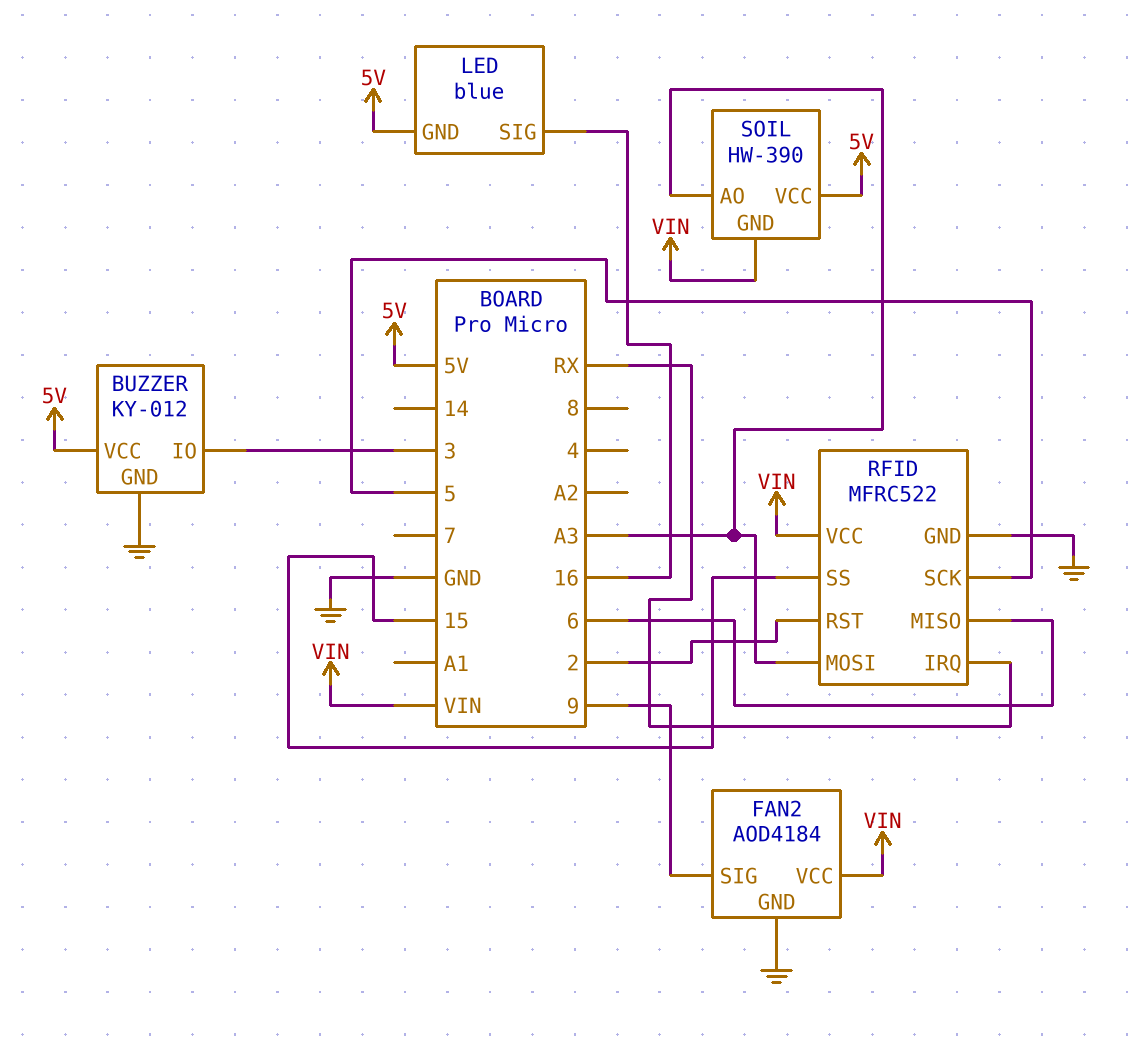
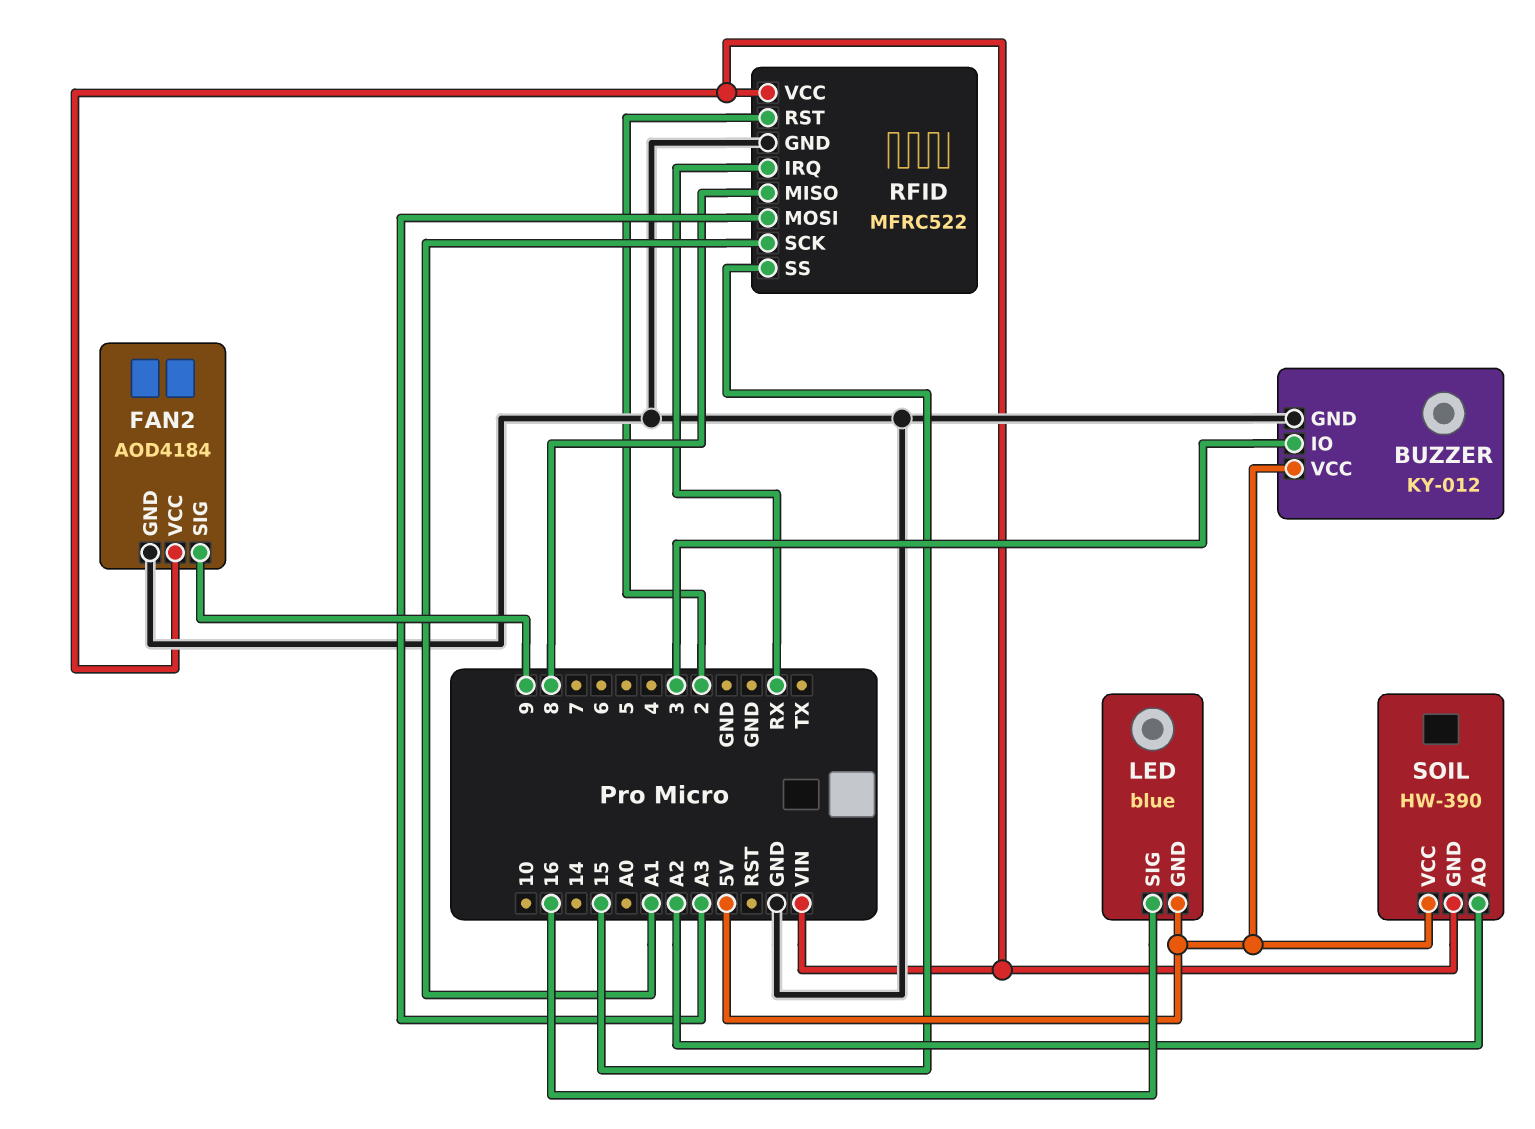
RFID pin MISO: 6 -> 8
RFID pin SCK: 5 -> A1
SOIL pin AO: A3 -> A2

